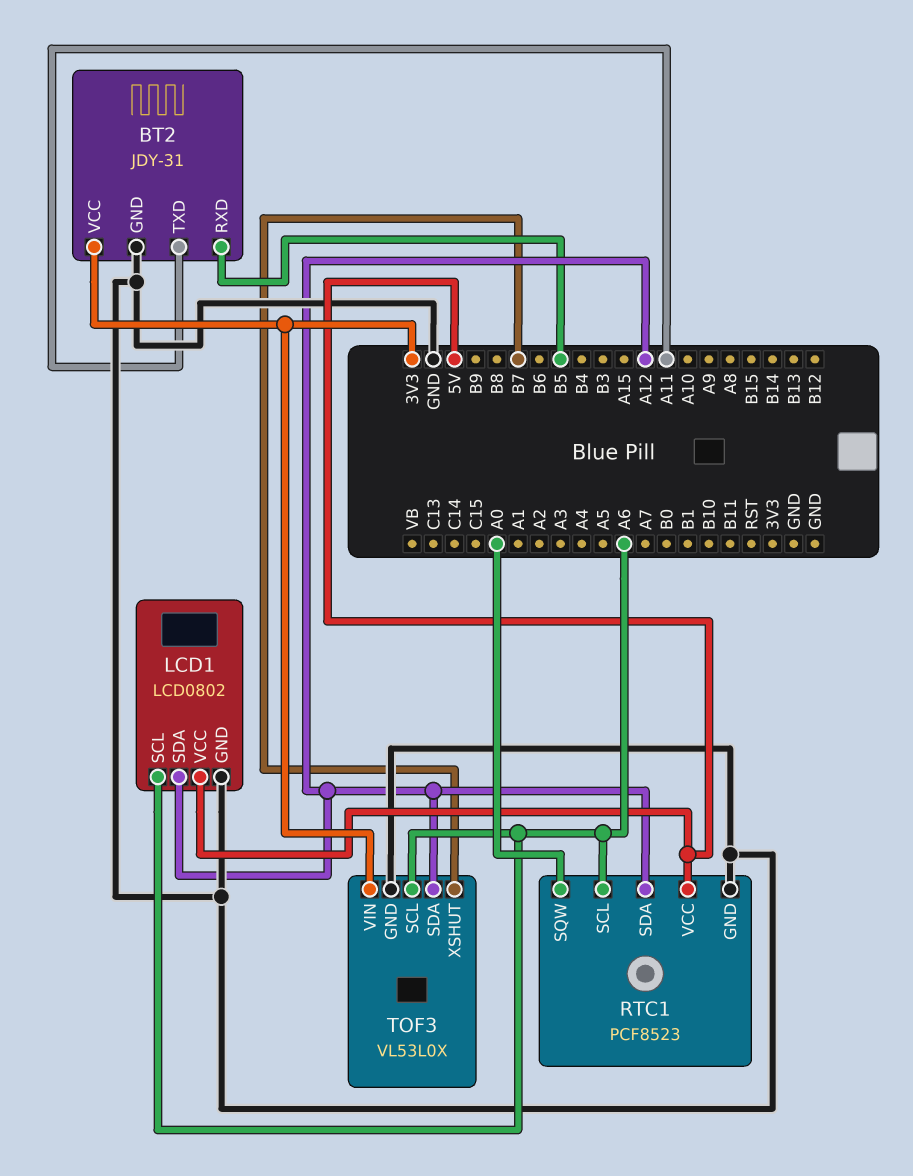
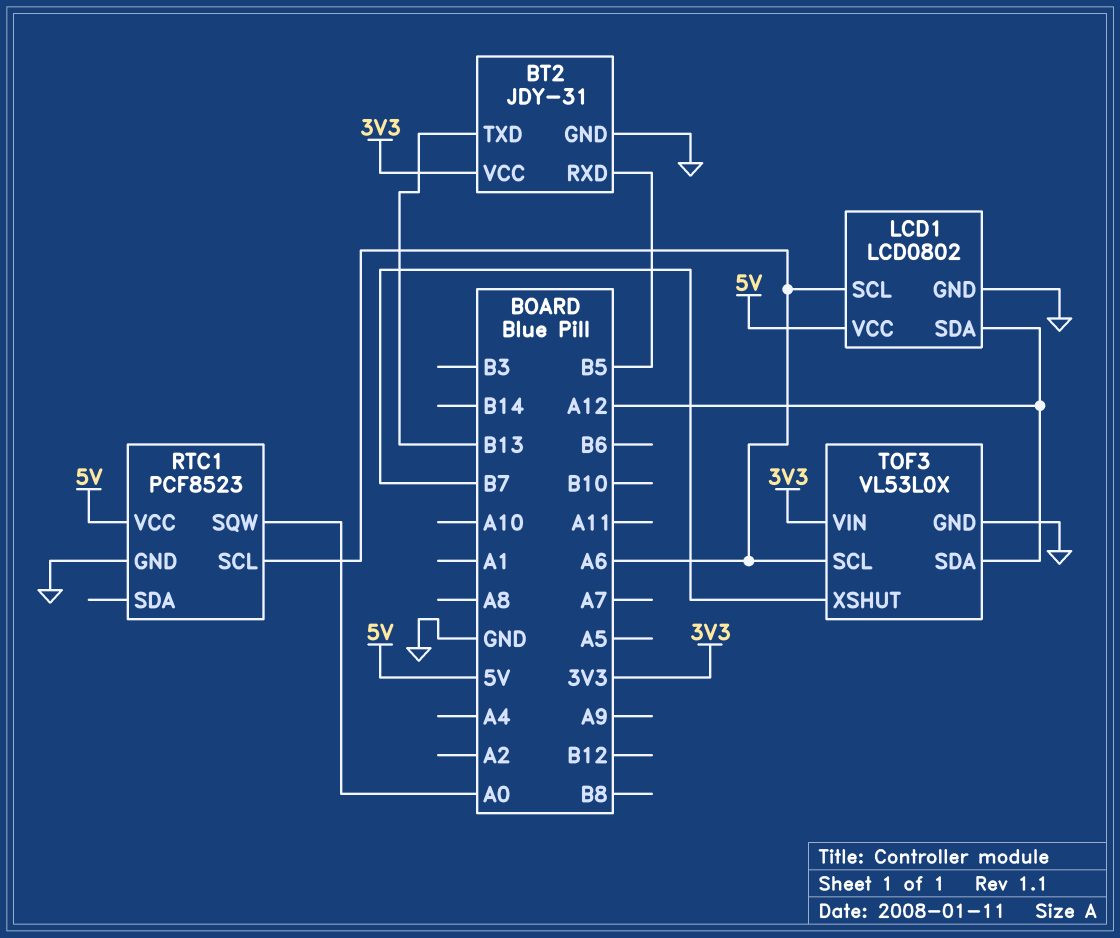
BT2 pin TXD: A11 -> B13
RTC1 pin SDA: A12 -> none

